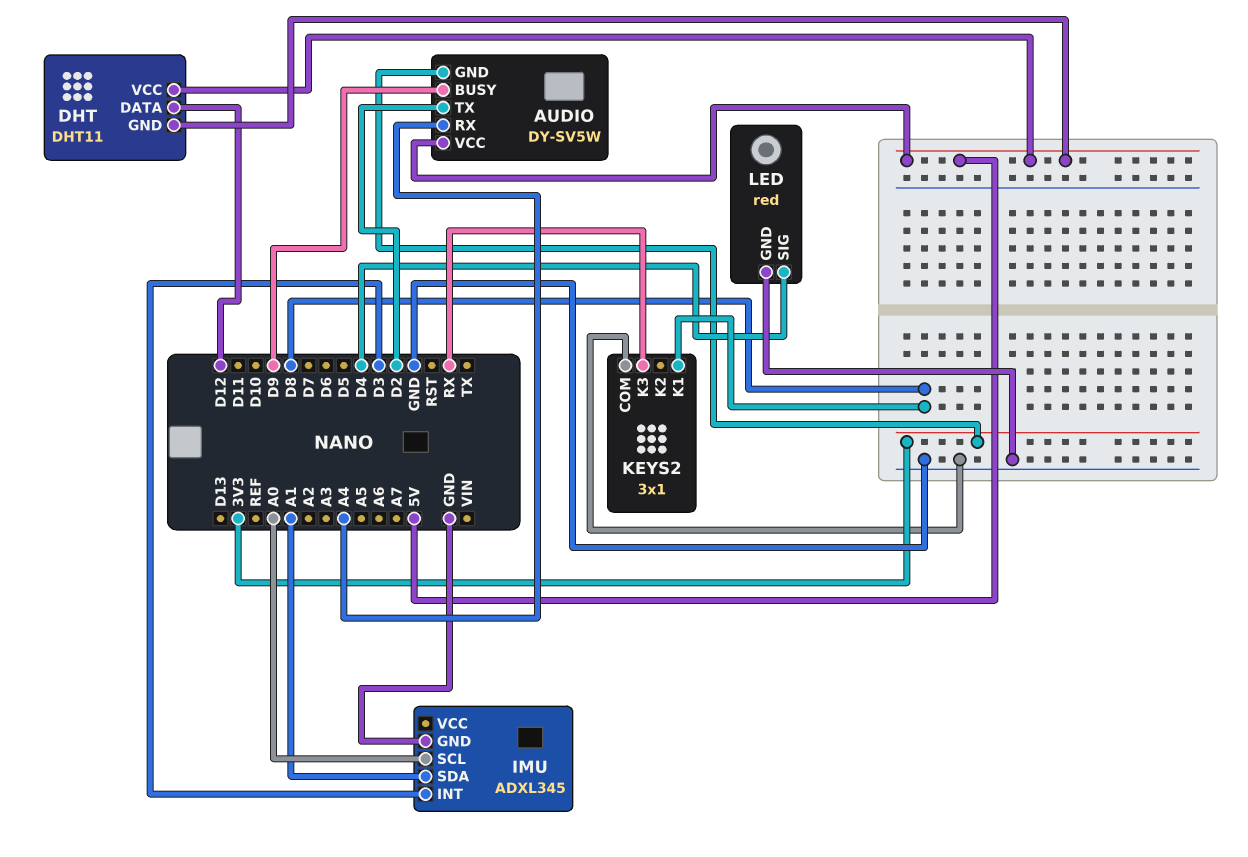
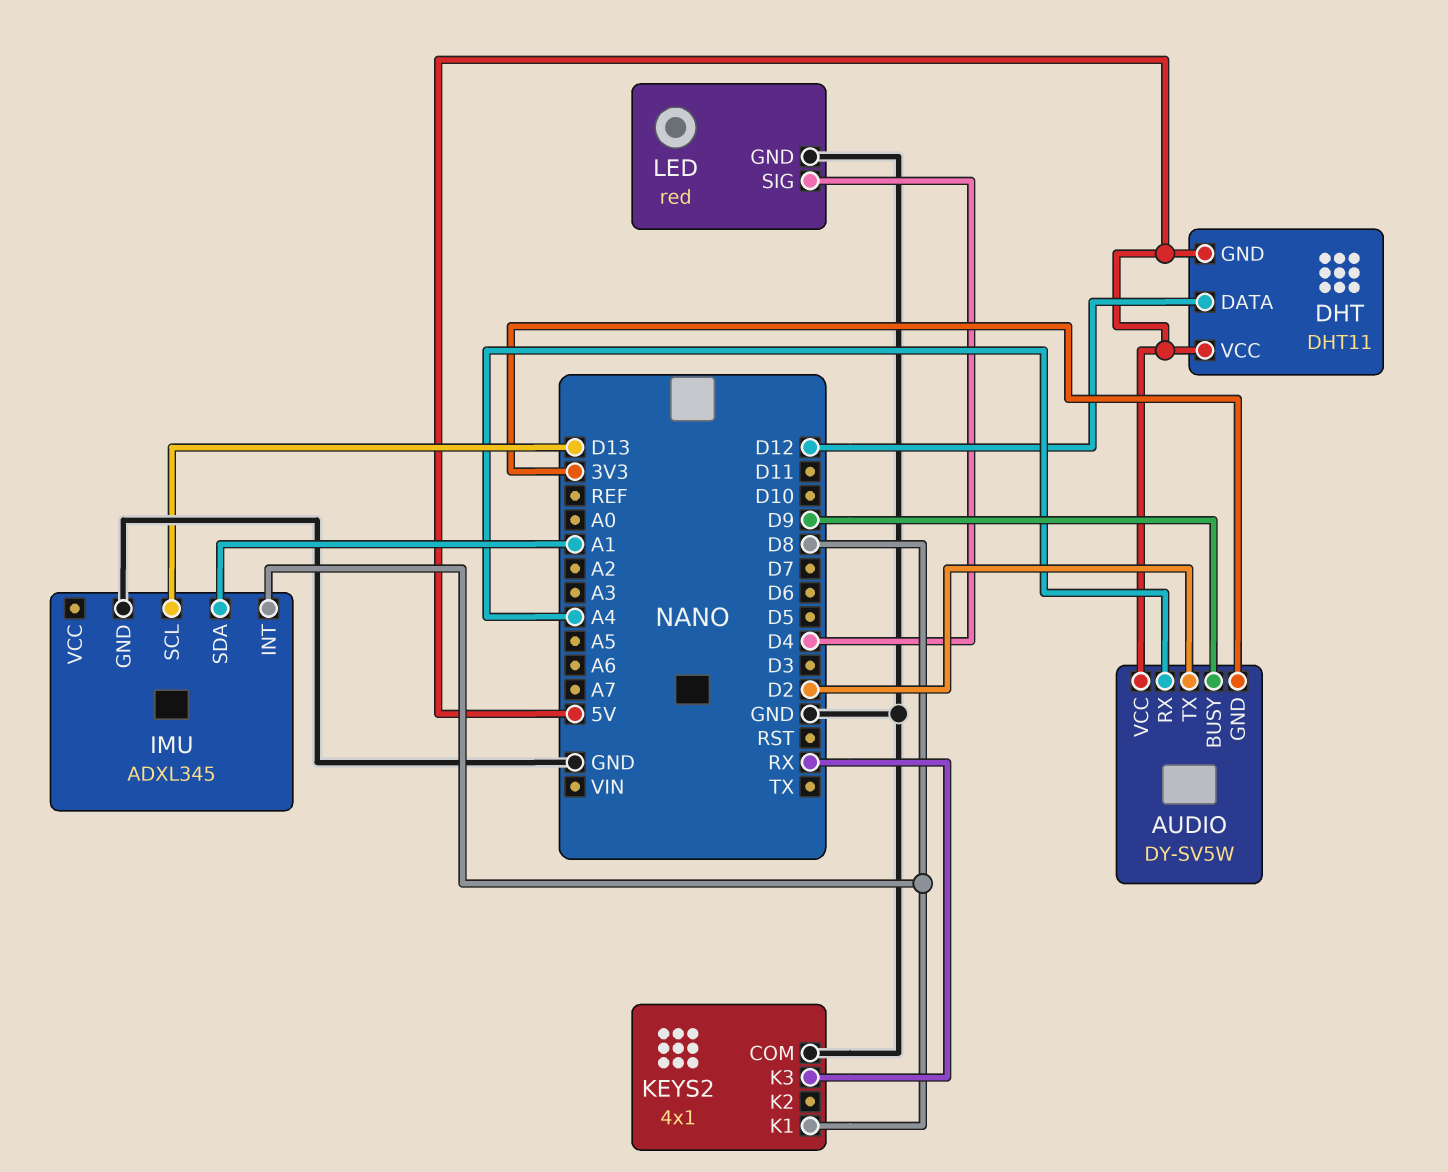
IMU pin INT: D3 -> D8
IMU pin SCL: A0 -> D13
KEYS2: 3x1 -> 4x1

